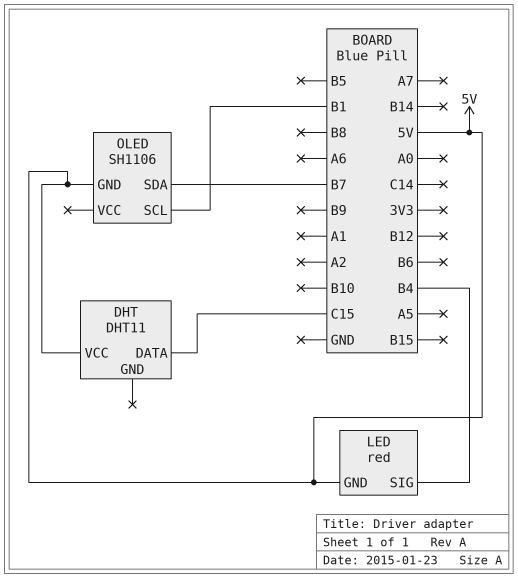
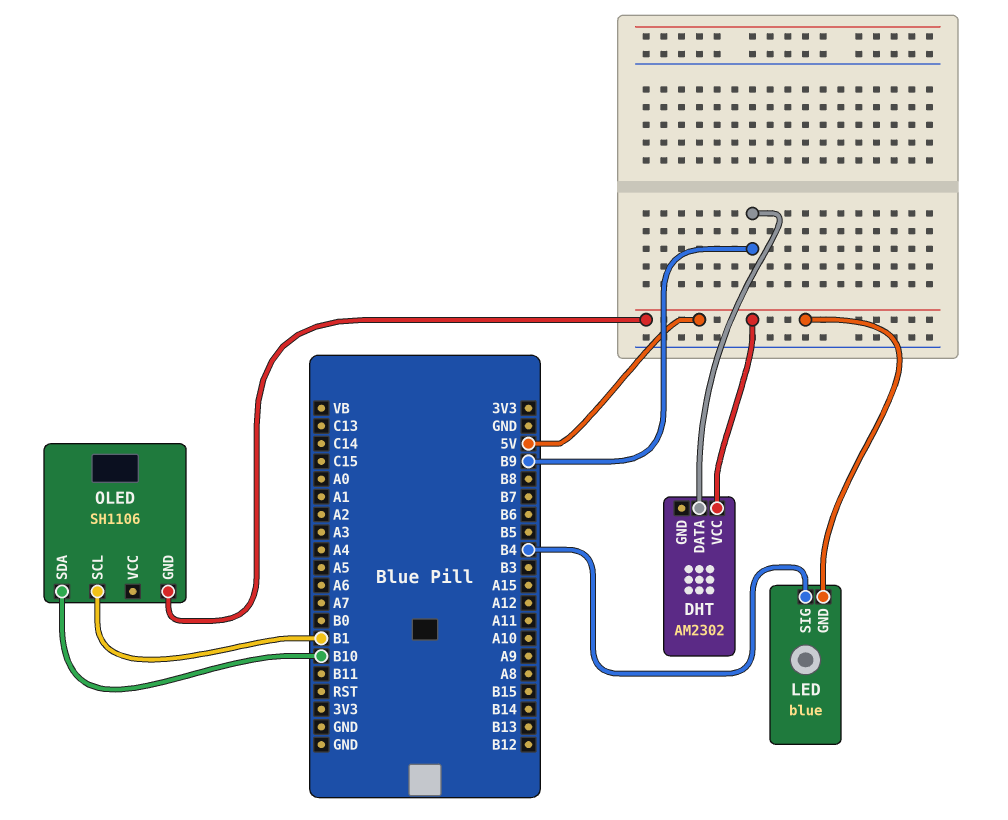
DHT: DHT11 -> AM2302
DHT pin DATA: C15 -> B9
LED: red -> blue
OLED pin SDA: B7 -> B10

